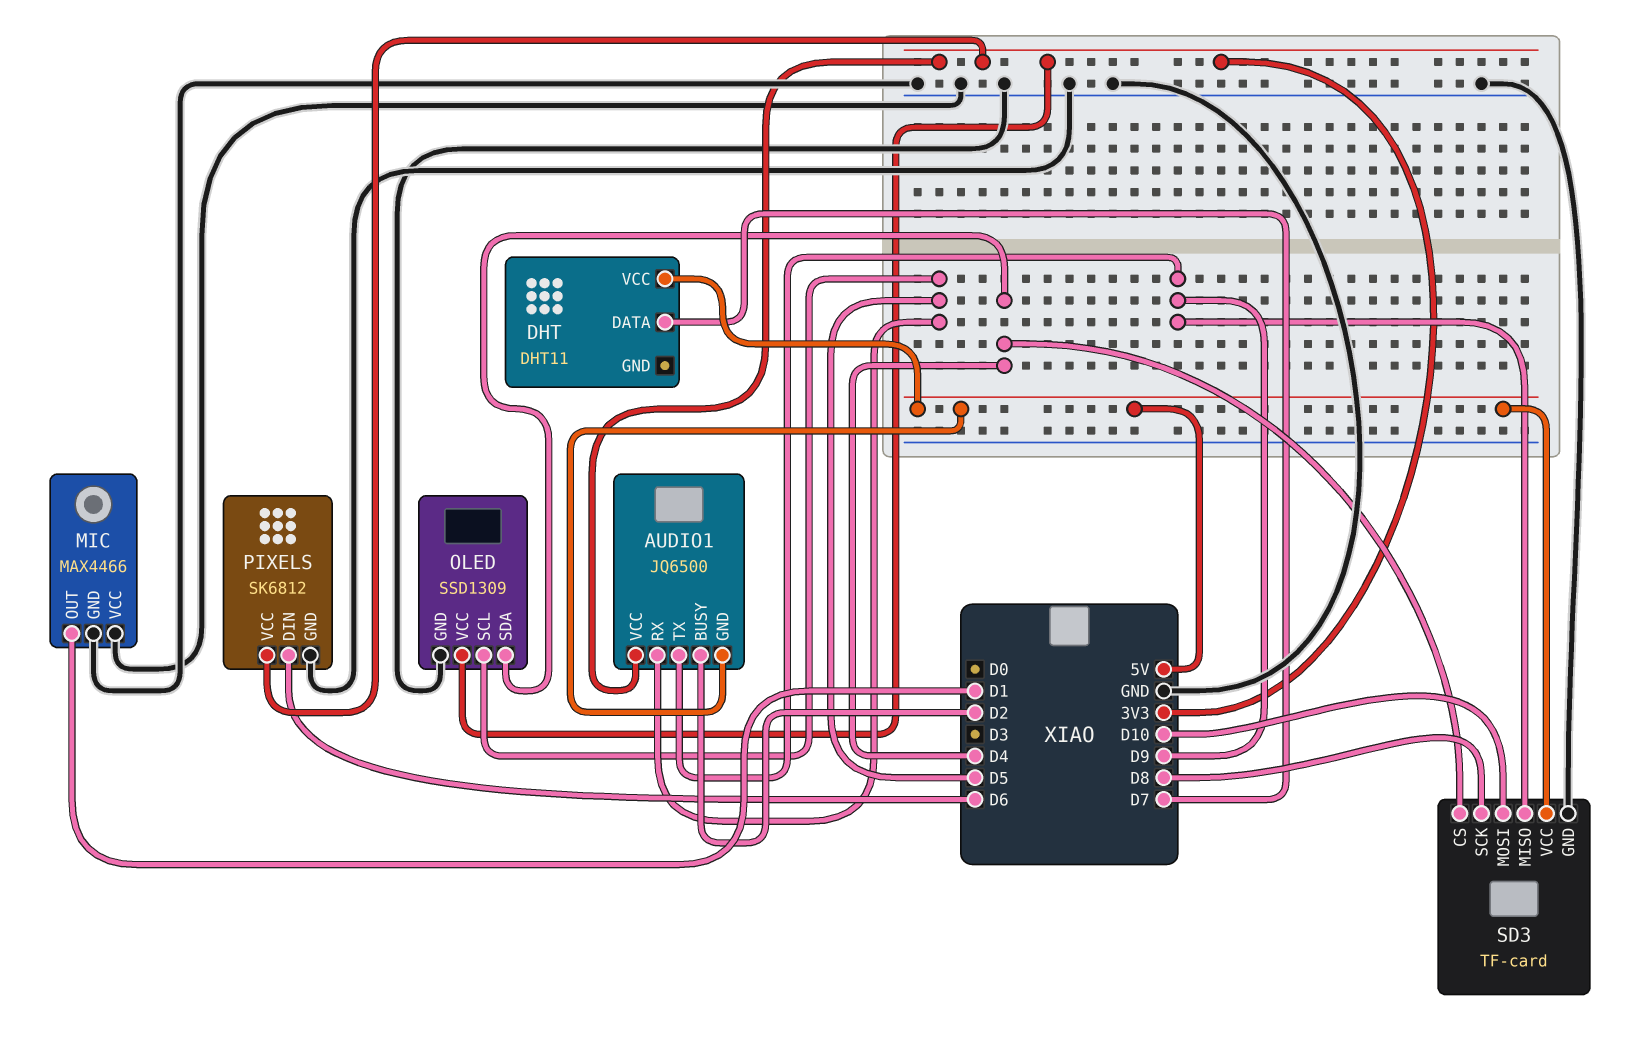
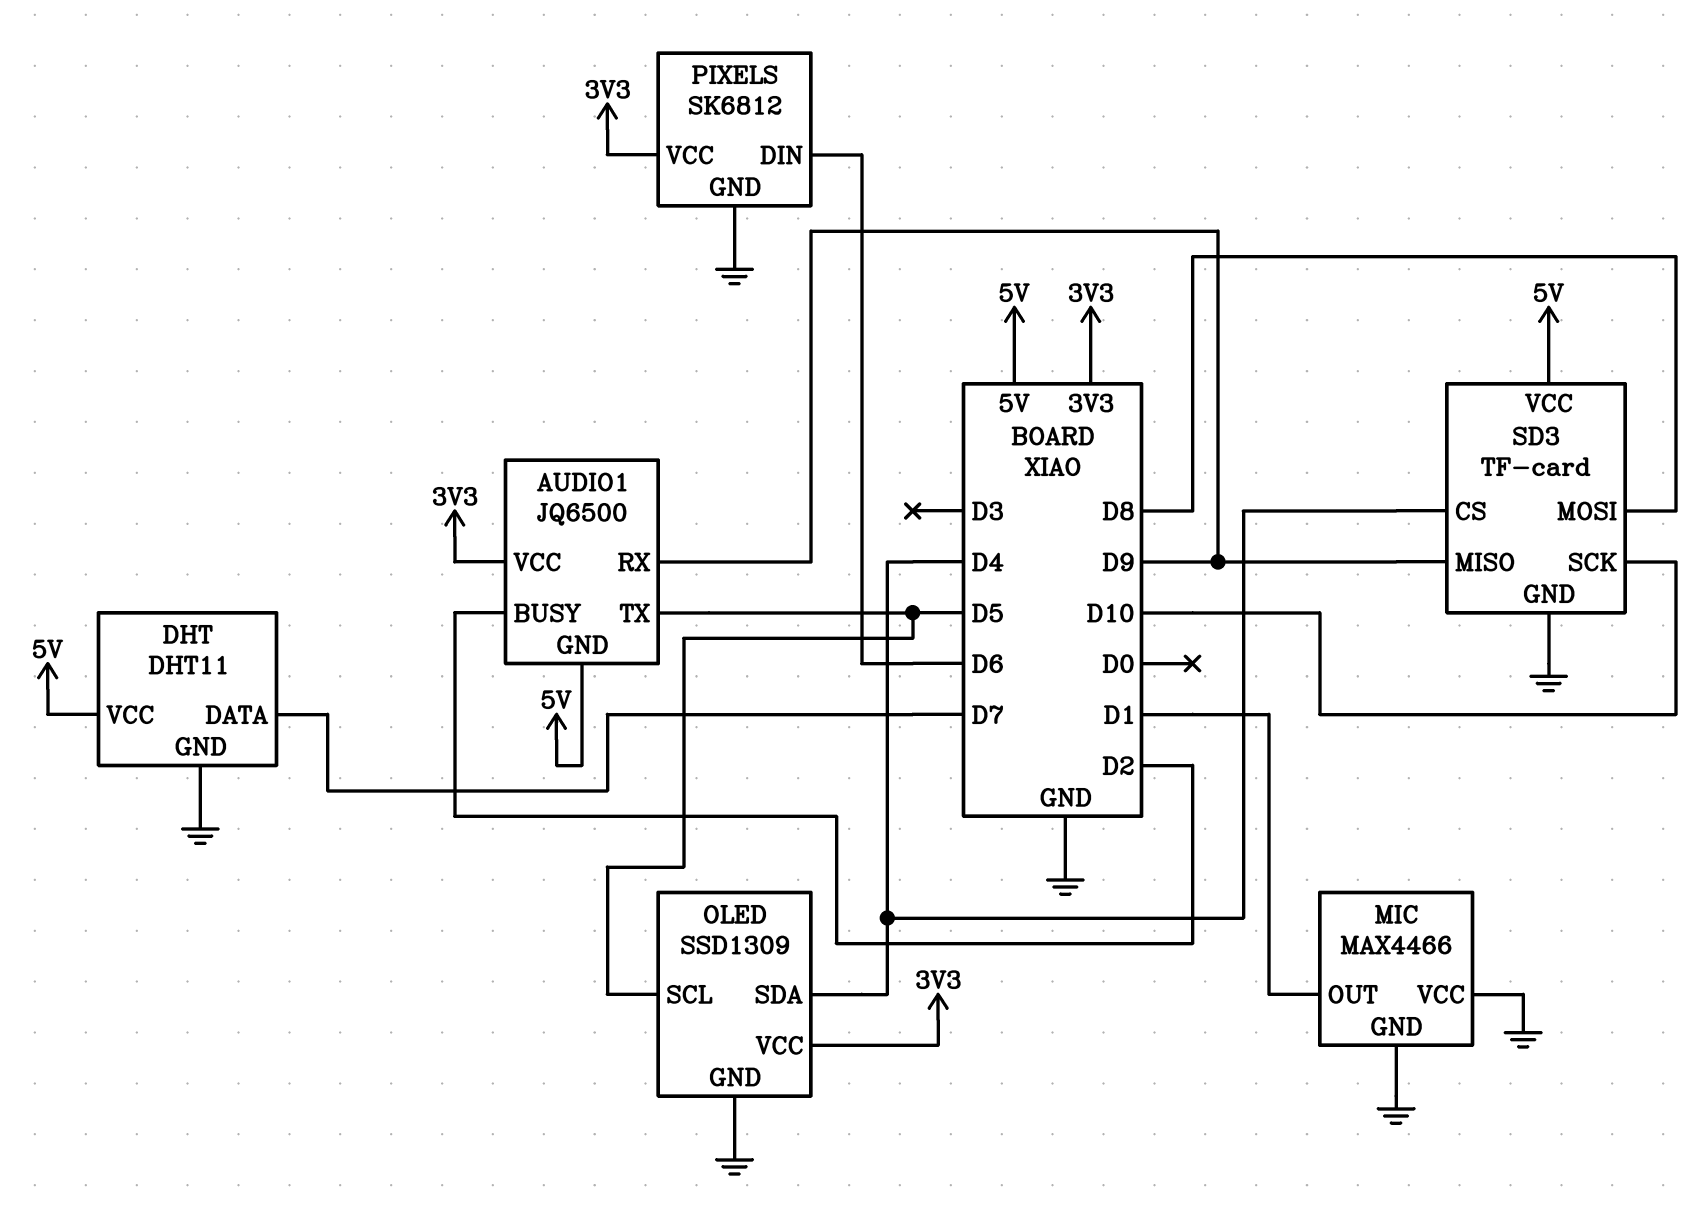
AUDIO1 pin RX: D5 -> D9
AUDIO1 pin TX: D9 -> D5
DHT pin GND: none -> GND
SD3 pin MOSI: D10 -> D8
SD3 pin SCK: D8 -> D10

